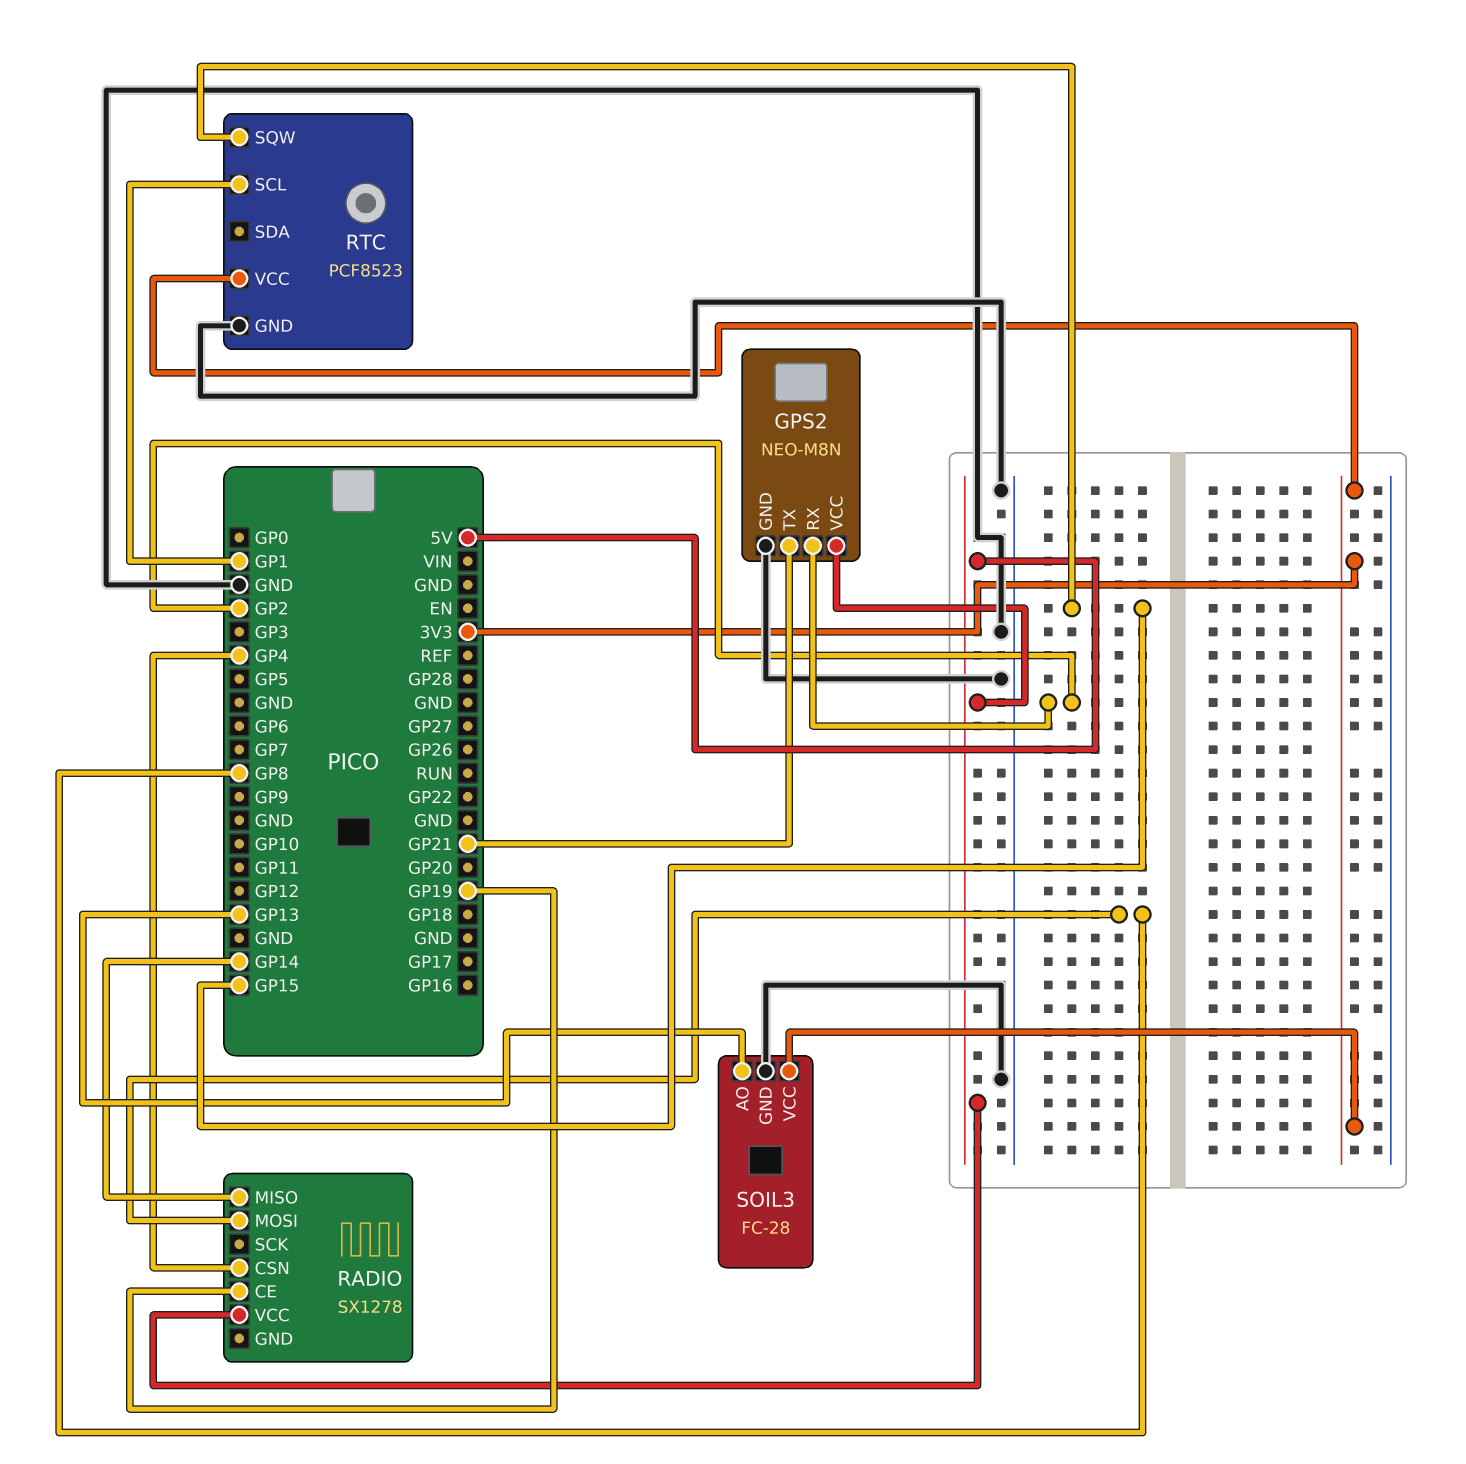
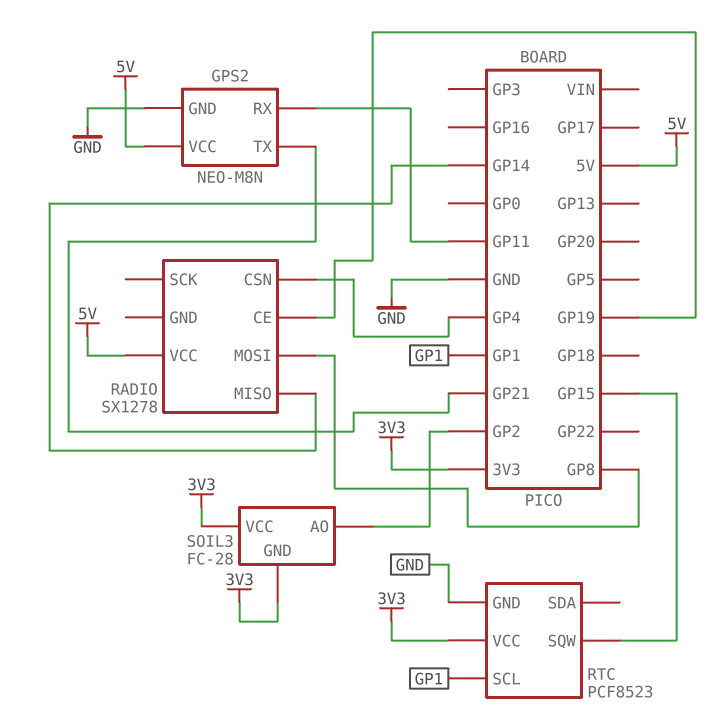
GPS2 pin RX: GP2 -> GP11
SOIL3 pin AO: GP13 -> GP2
SOIL3 pin GND: GND -> 3V3

